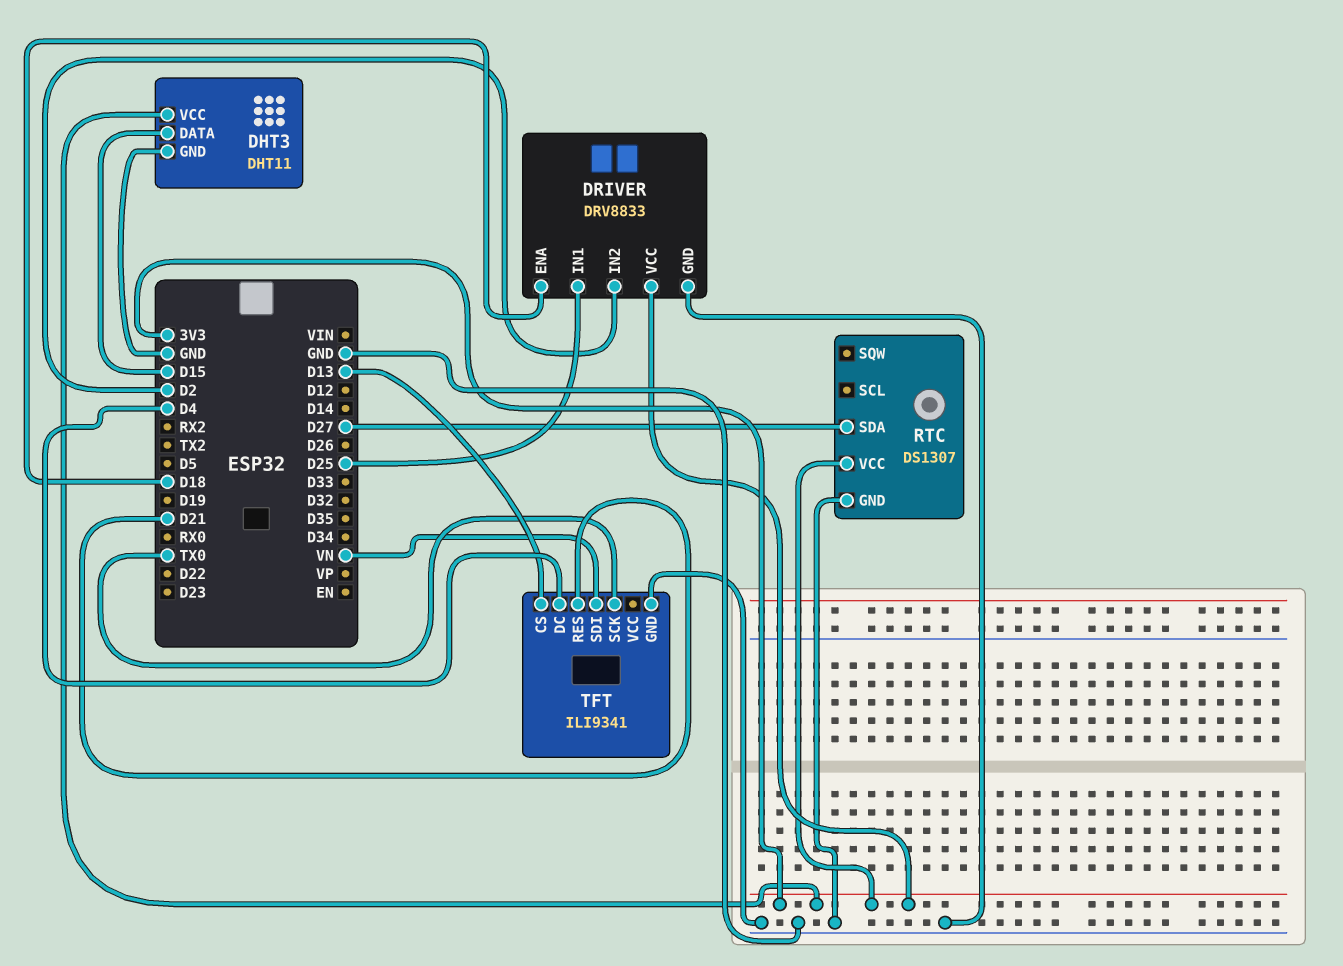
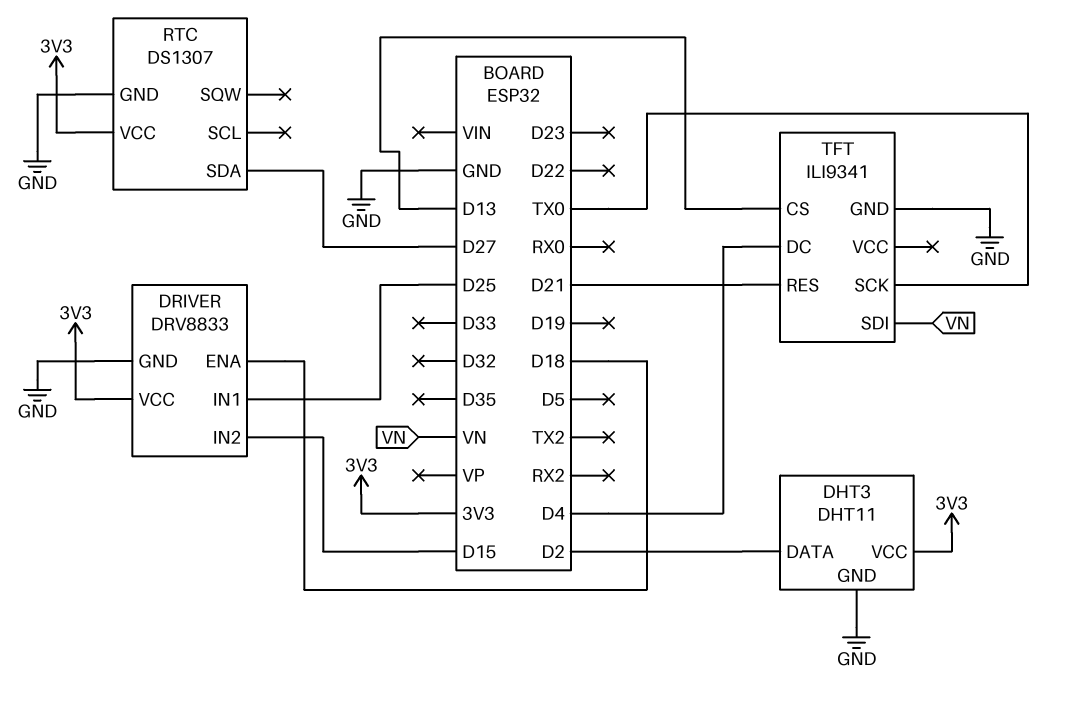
DHT3 pin DATA: D15 -> D2
DRIVER pin IN2: D2 -> D15

